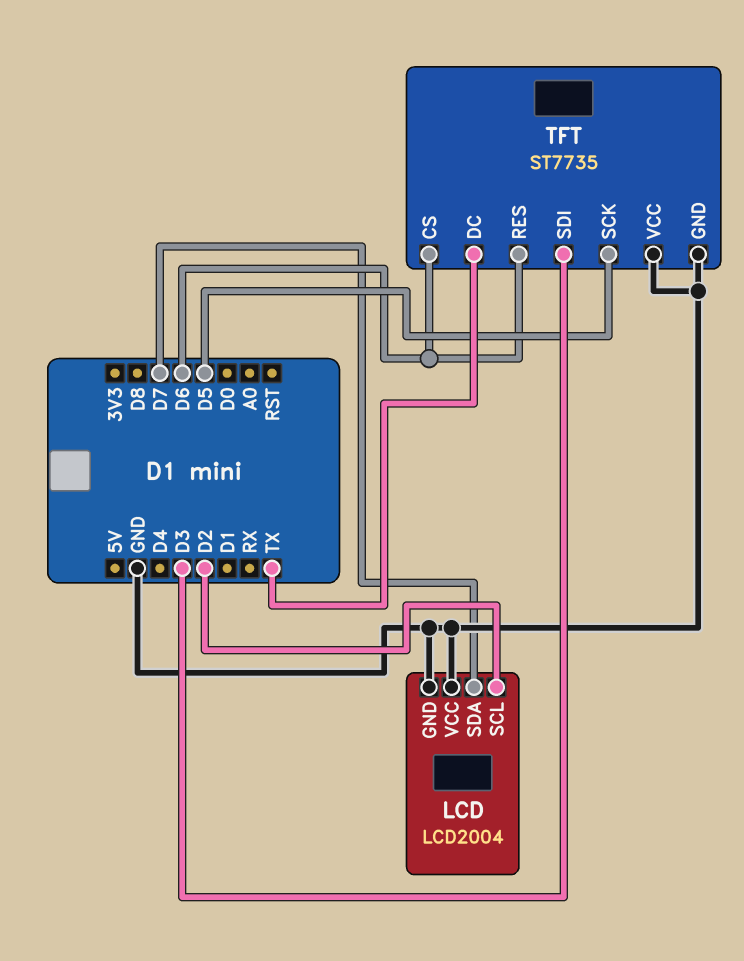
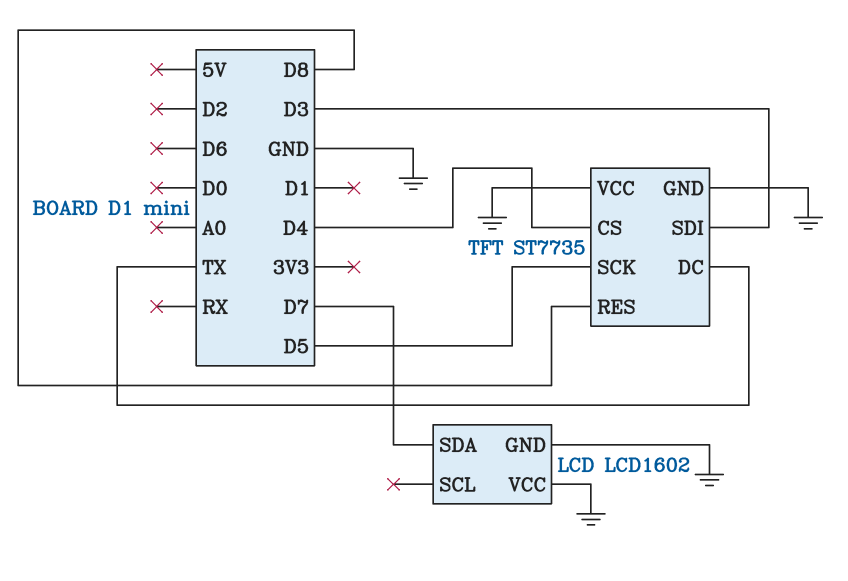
LCD: LCD2004 -> LCD1602
LCD pin SCL: D2 -> none
TFT pin CS: D6 -> D4
TFT pin RES: D6 -> D8

